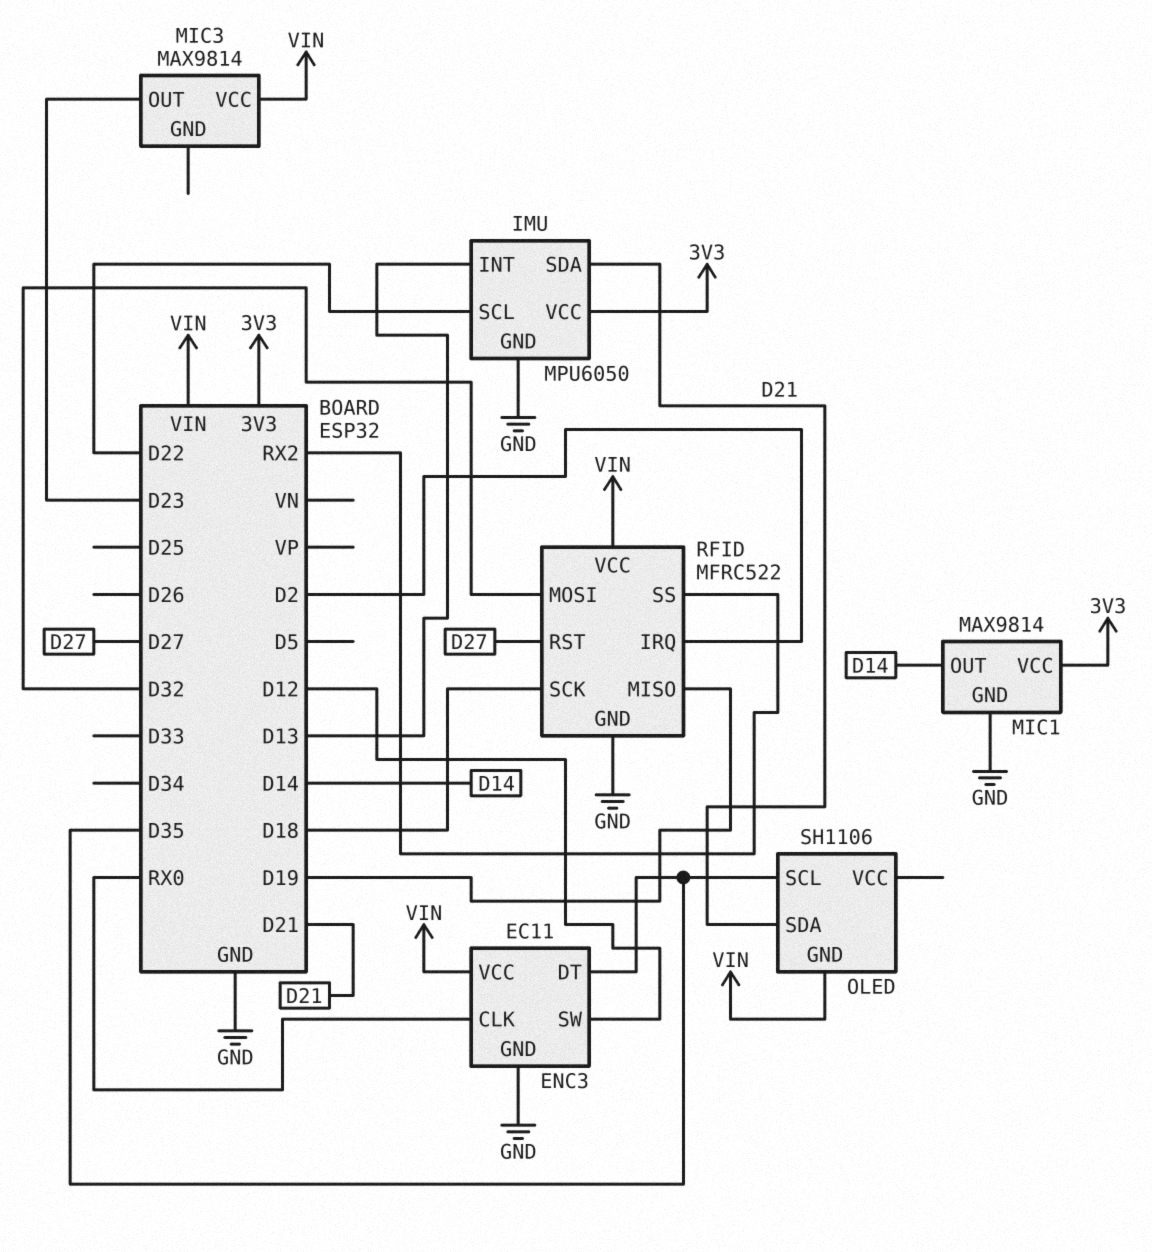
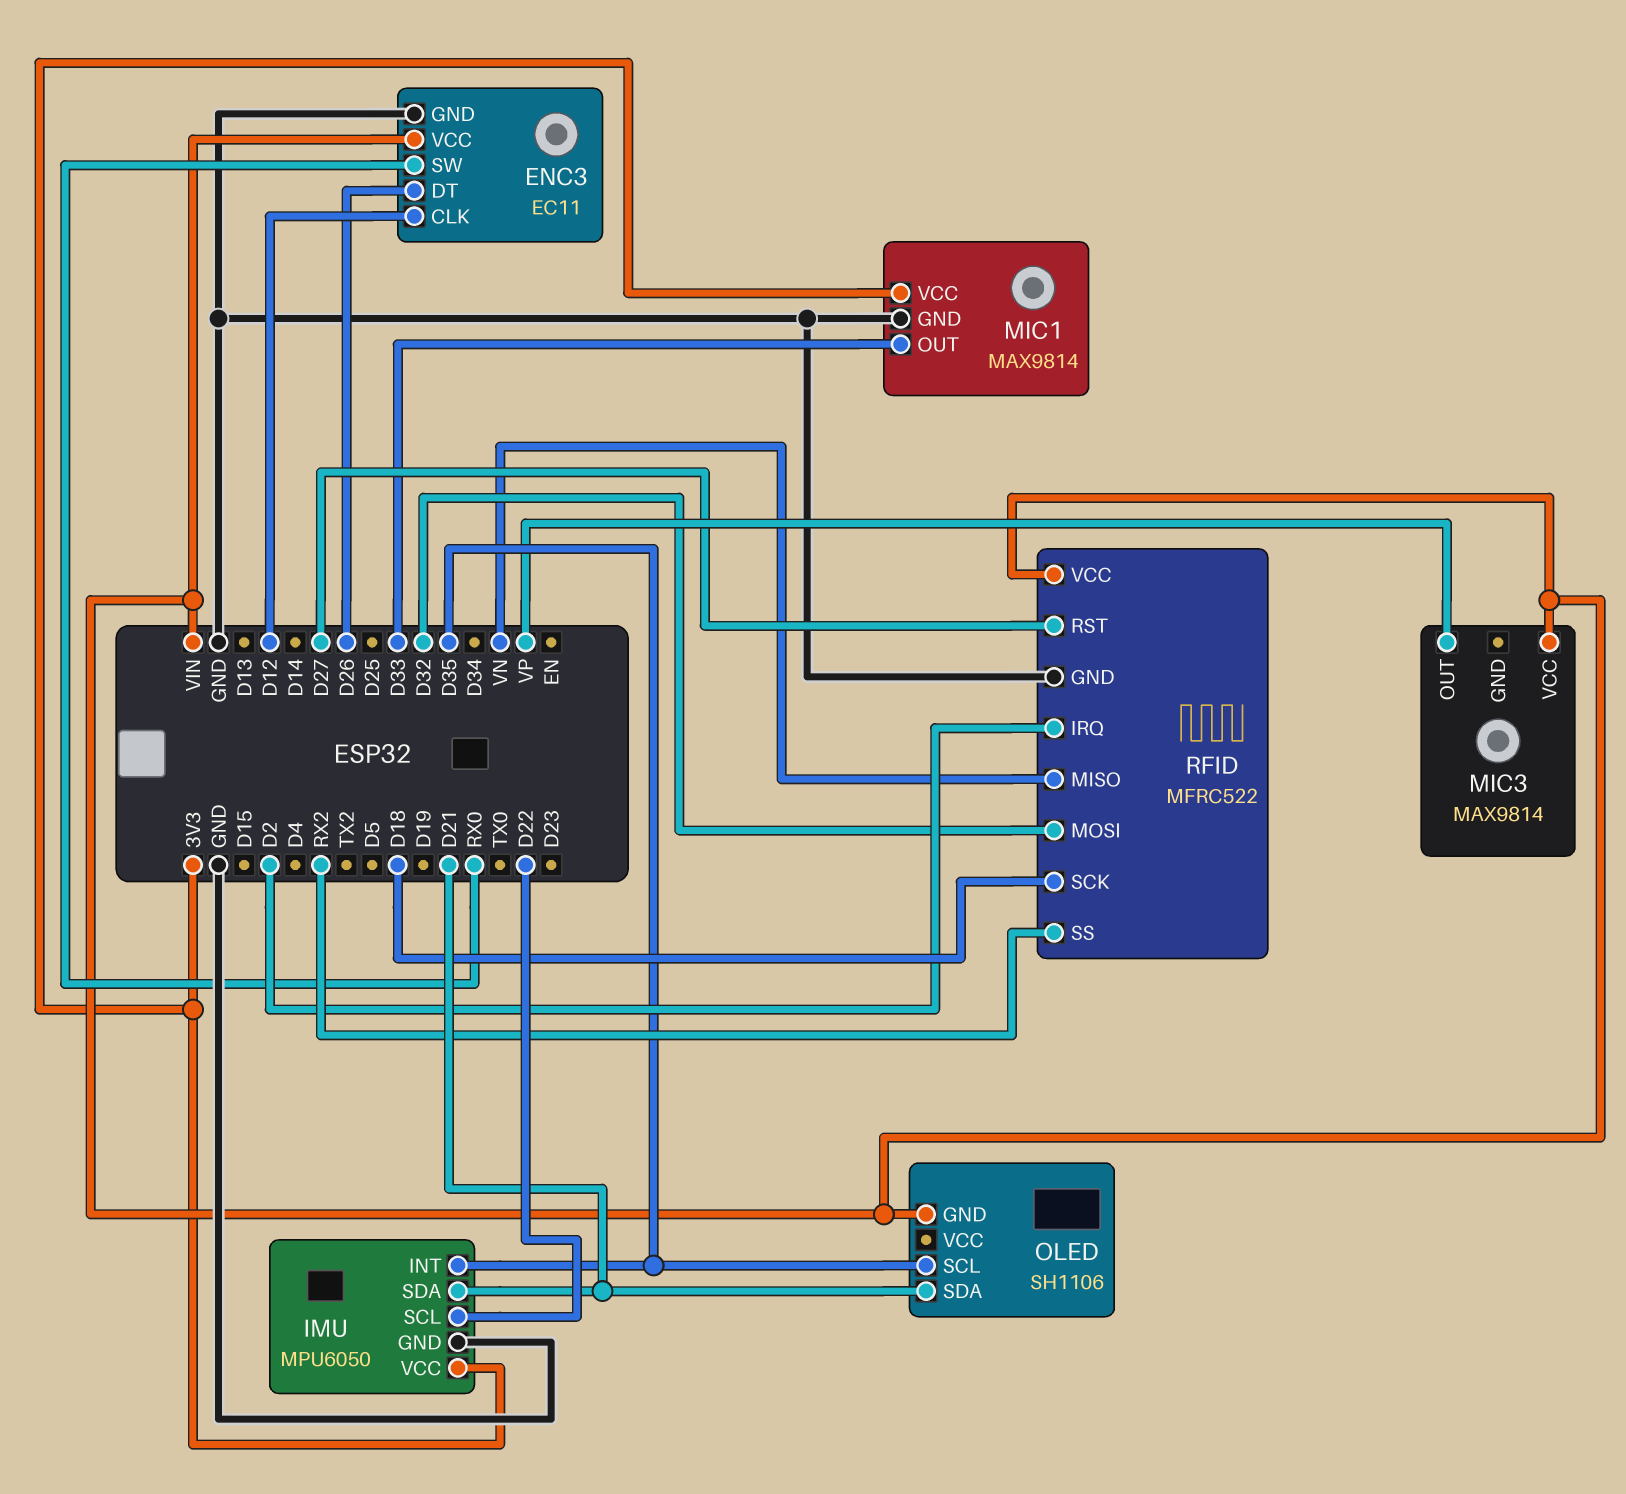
ENC3 pin CLK: RX0 -> D12
ENC3 pin DT: D35 -> D26
ENC3 pin SW: D12 -> RX0
IMU pin INT: D13 -> D35
MIC1 pin OUT: D14 -> D33
MIC3 pin OUT: D23 -> VP
RFID pin MISO: D19 -> VN

